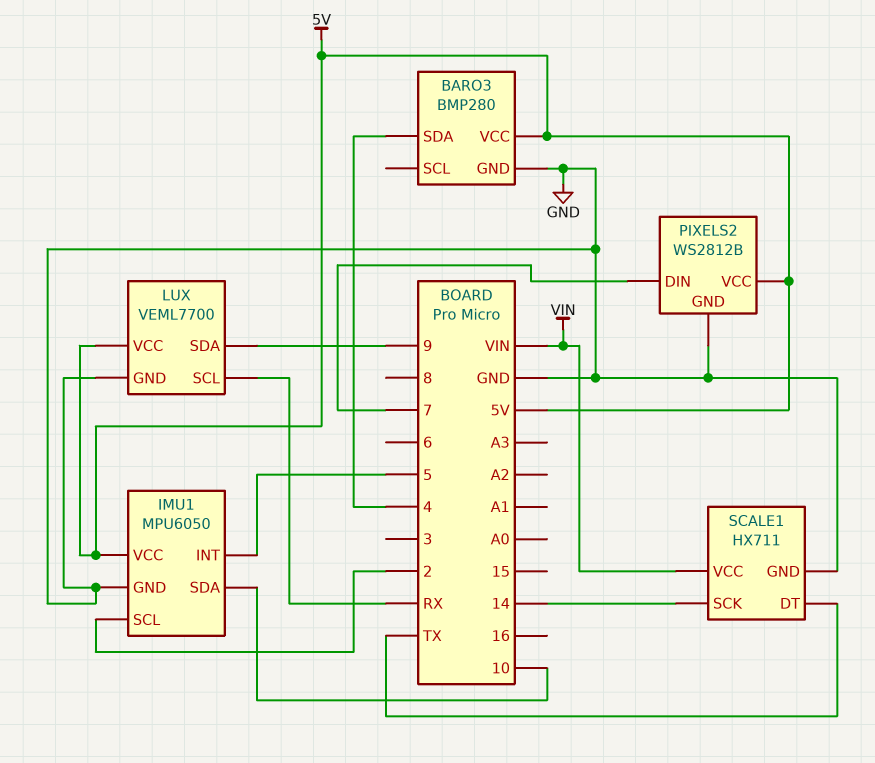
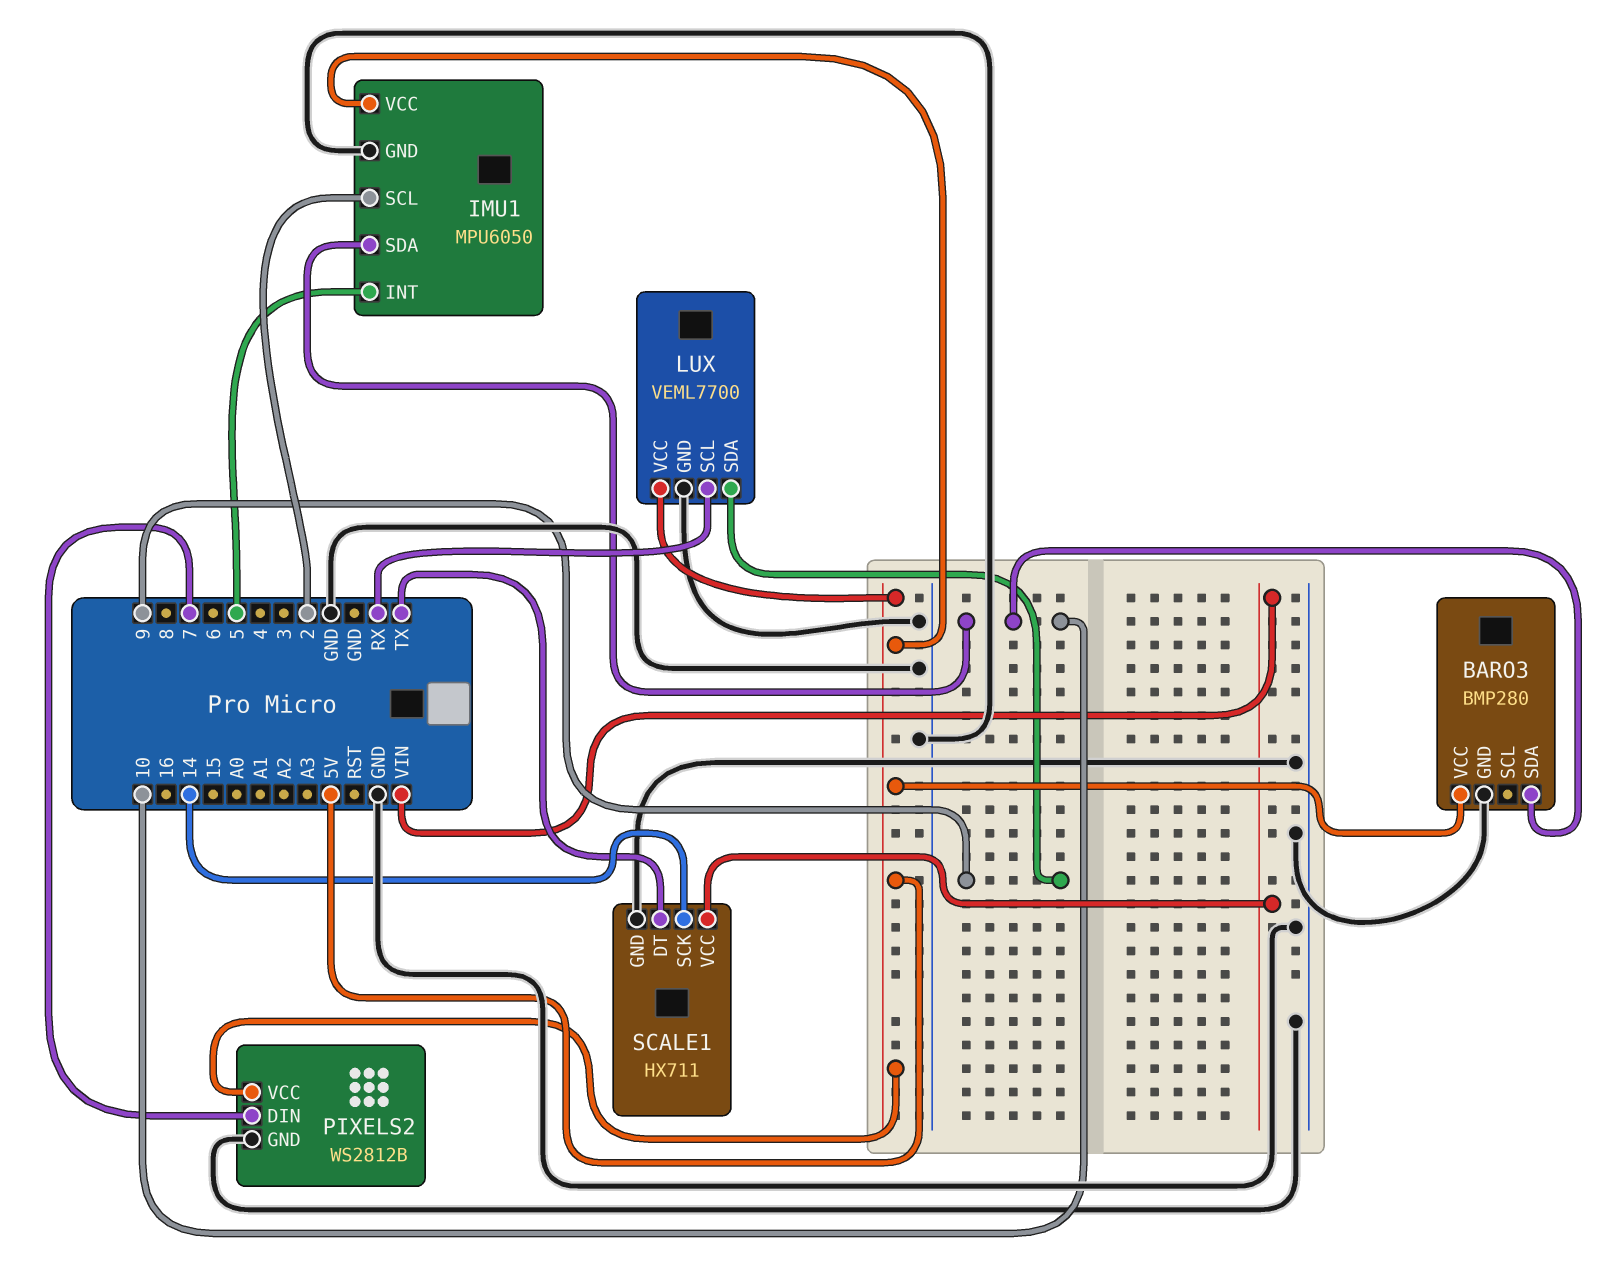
BARO3 pin SDA: 4 -> 10

